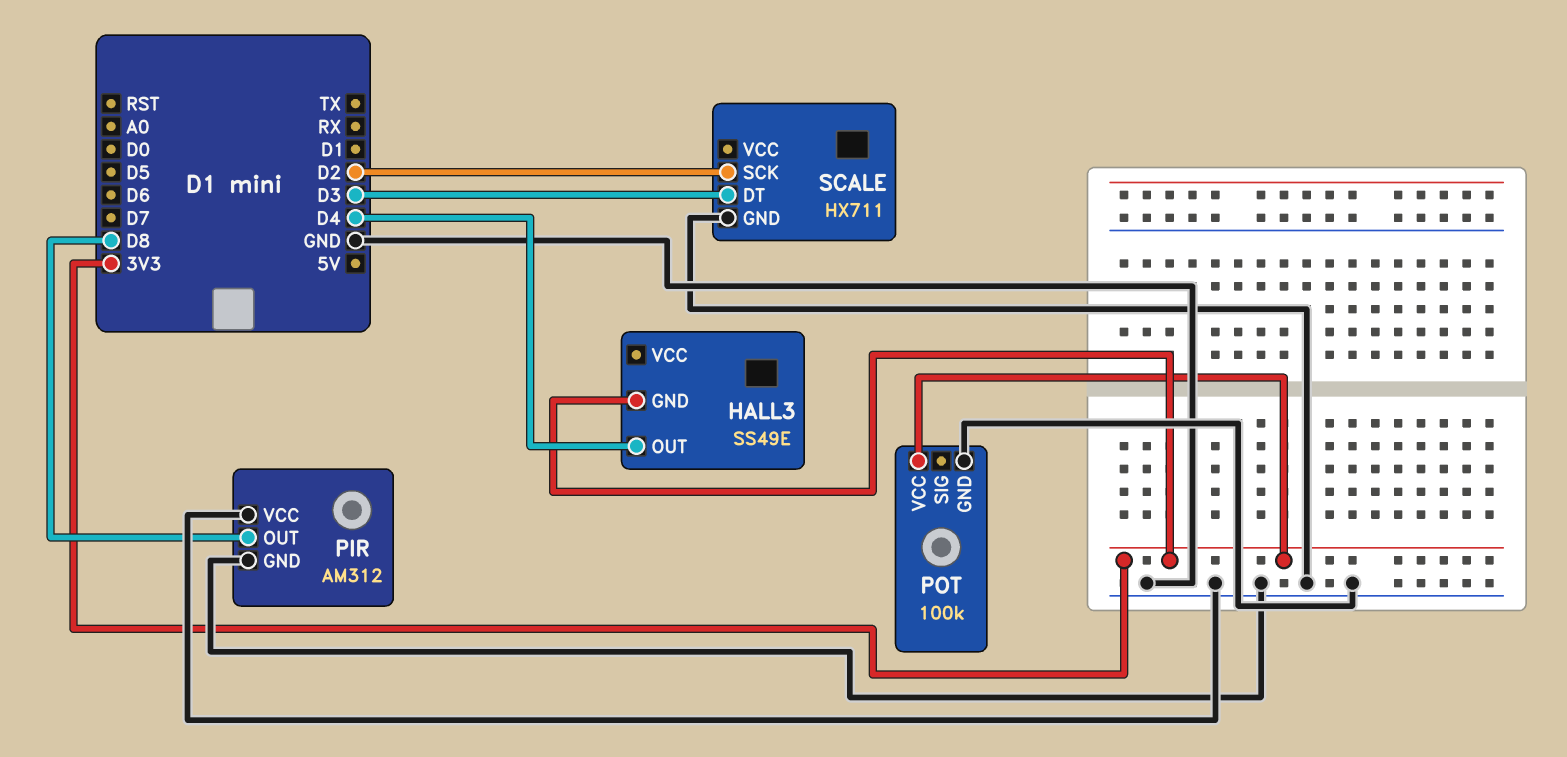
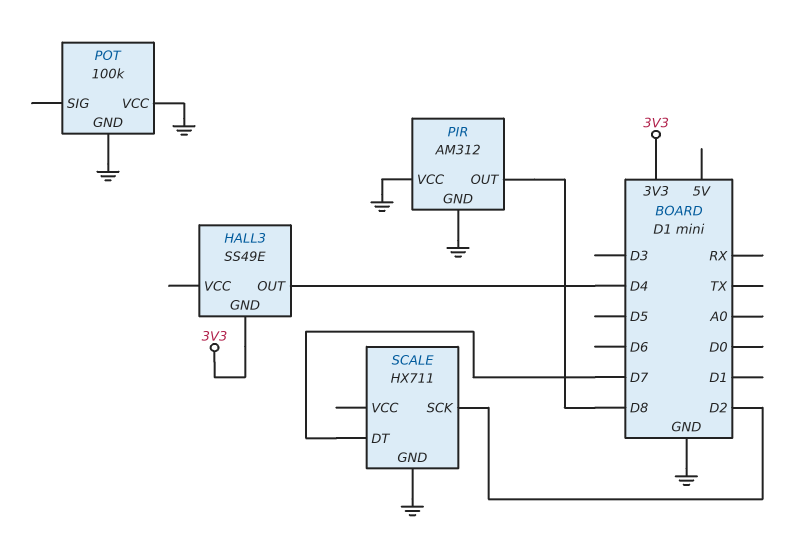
POT pin VCC: 3V3 -> GND
SCALE pin DT: D3 -> D7

